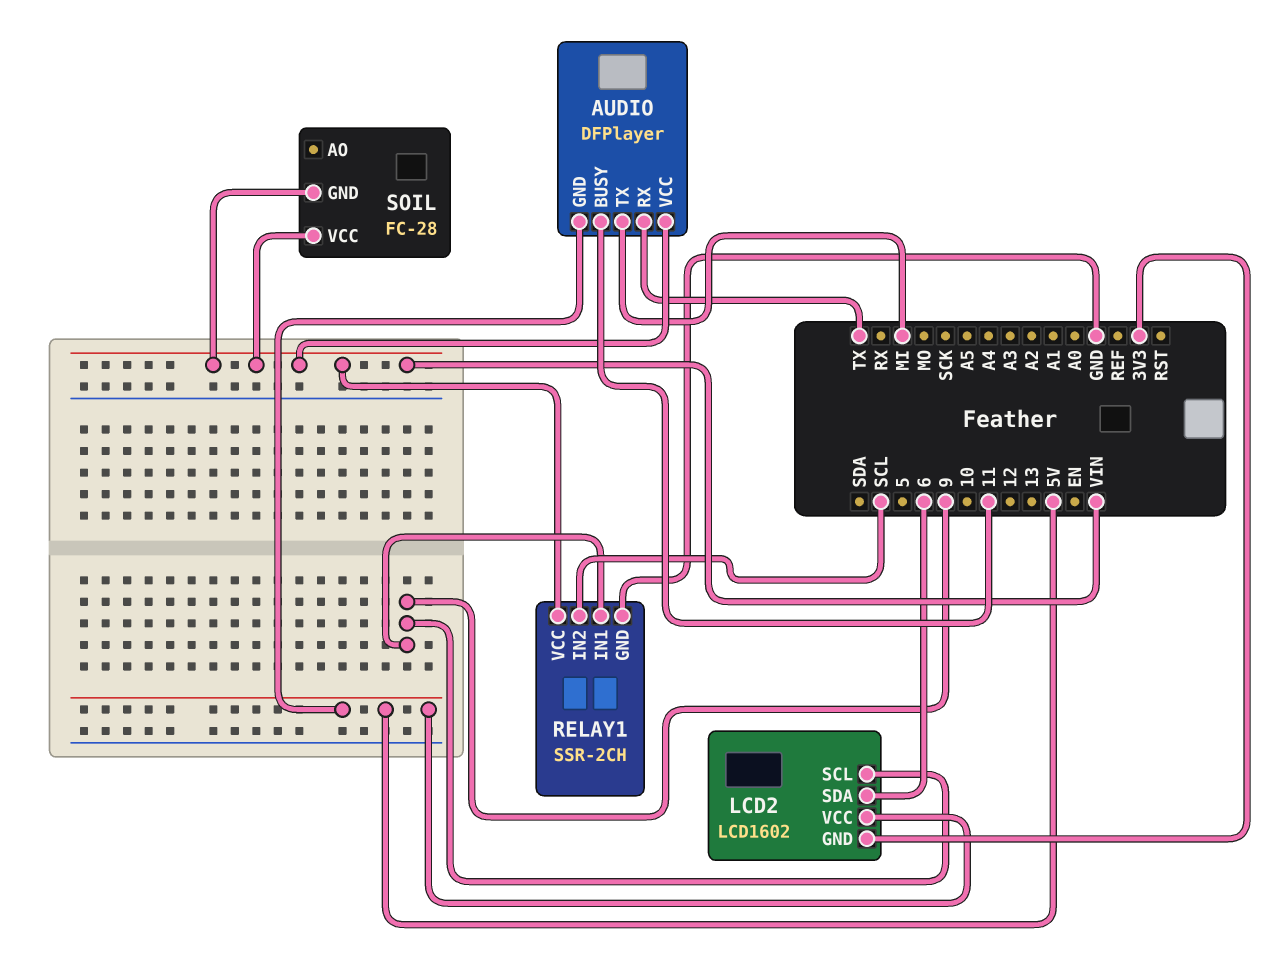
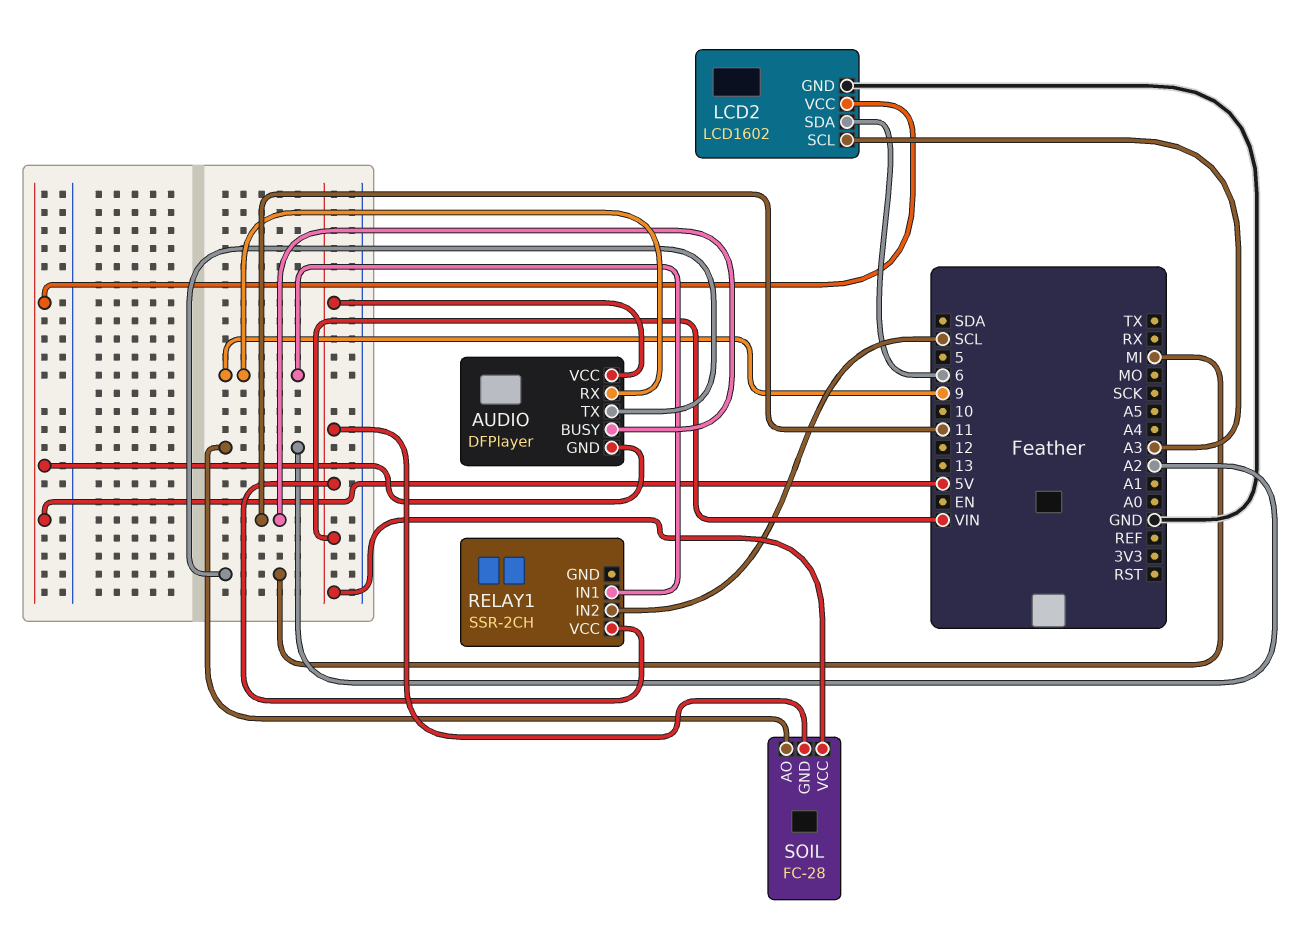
AUDIO pin RX: TX -> 9
LCD2 pin GND: 3V3 -> GND
LCD2 pin SCL: 9 -> A3
RELAY1 pin GND: GND -> none
SOIL pin AO: none -> A2

